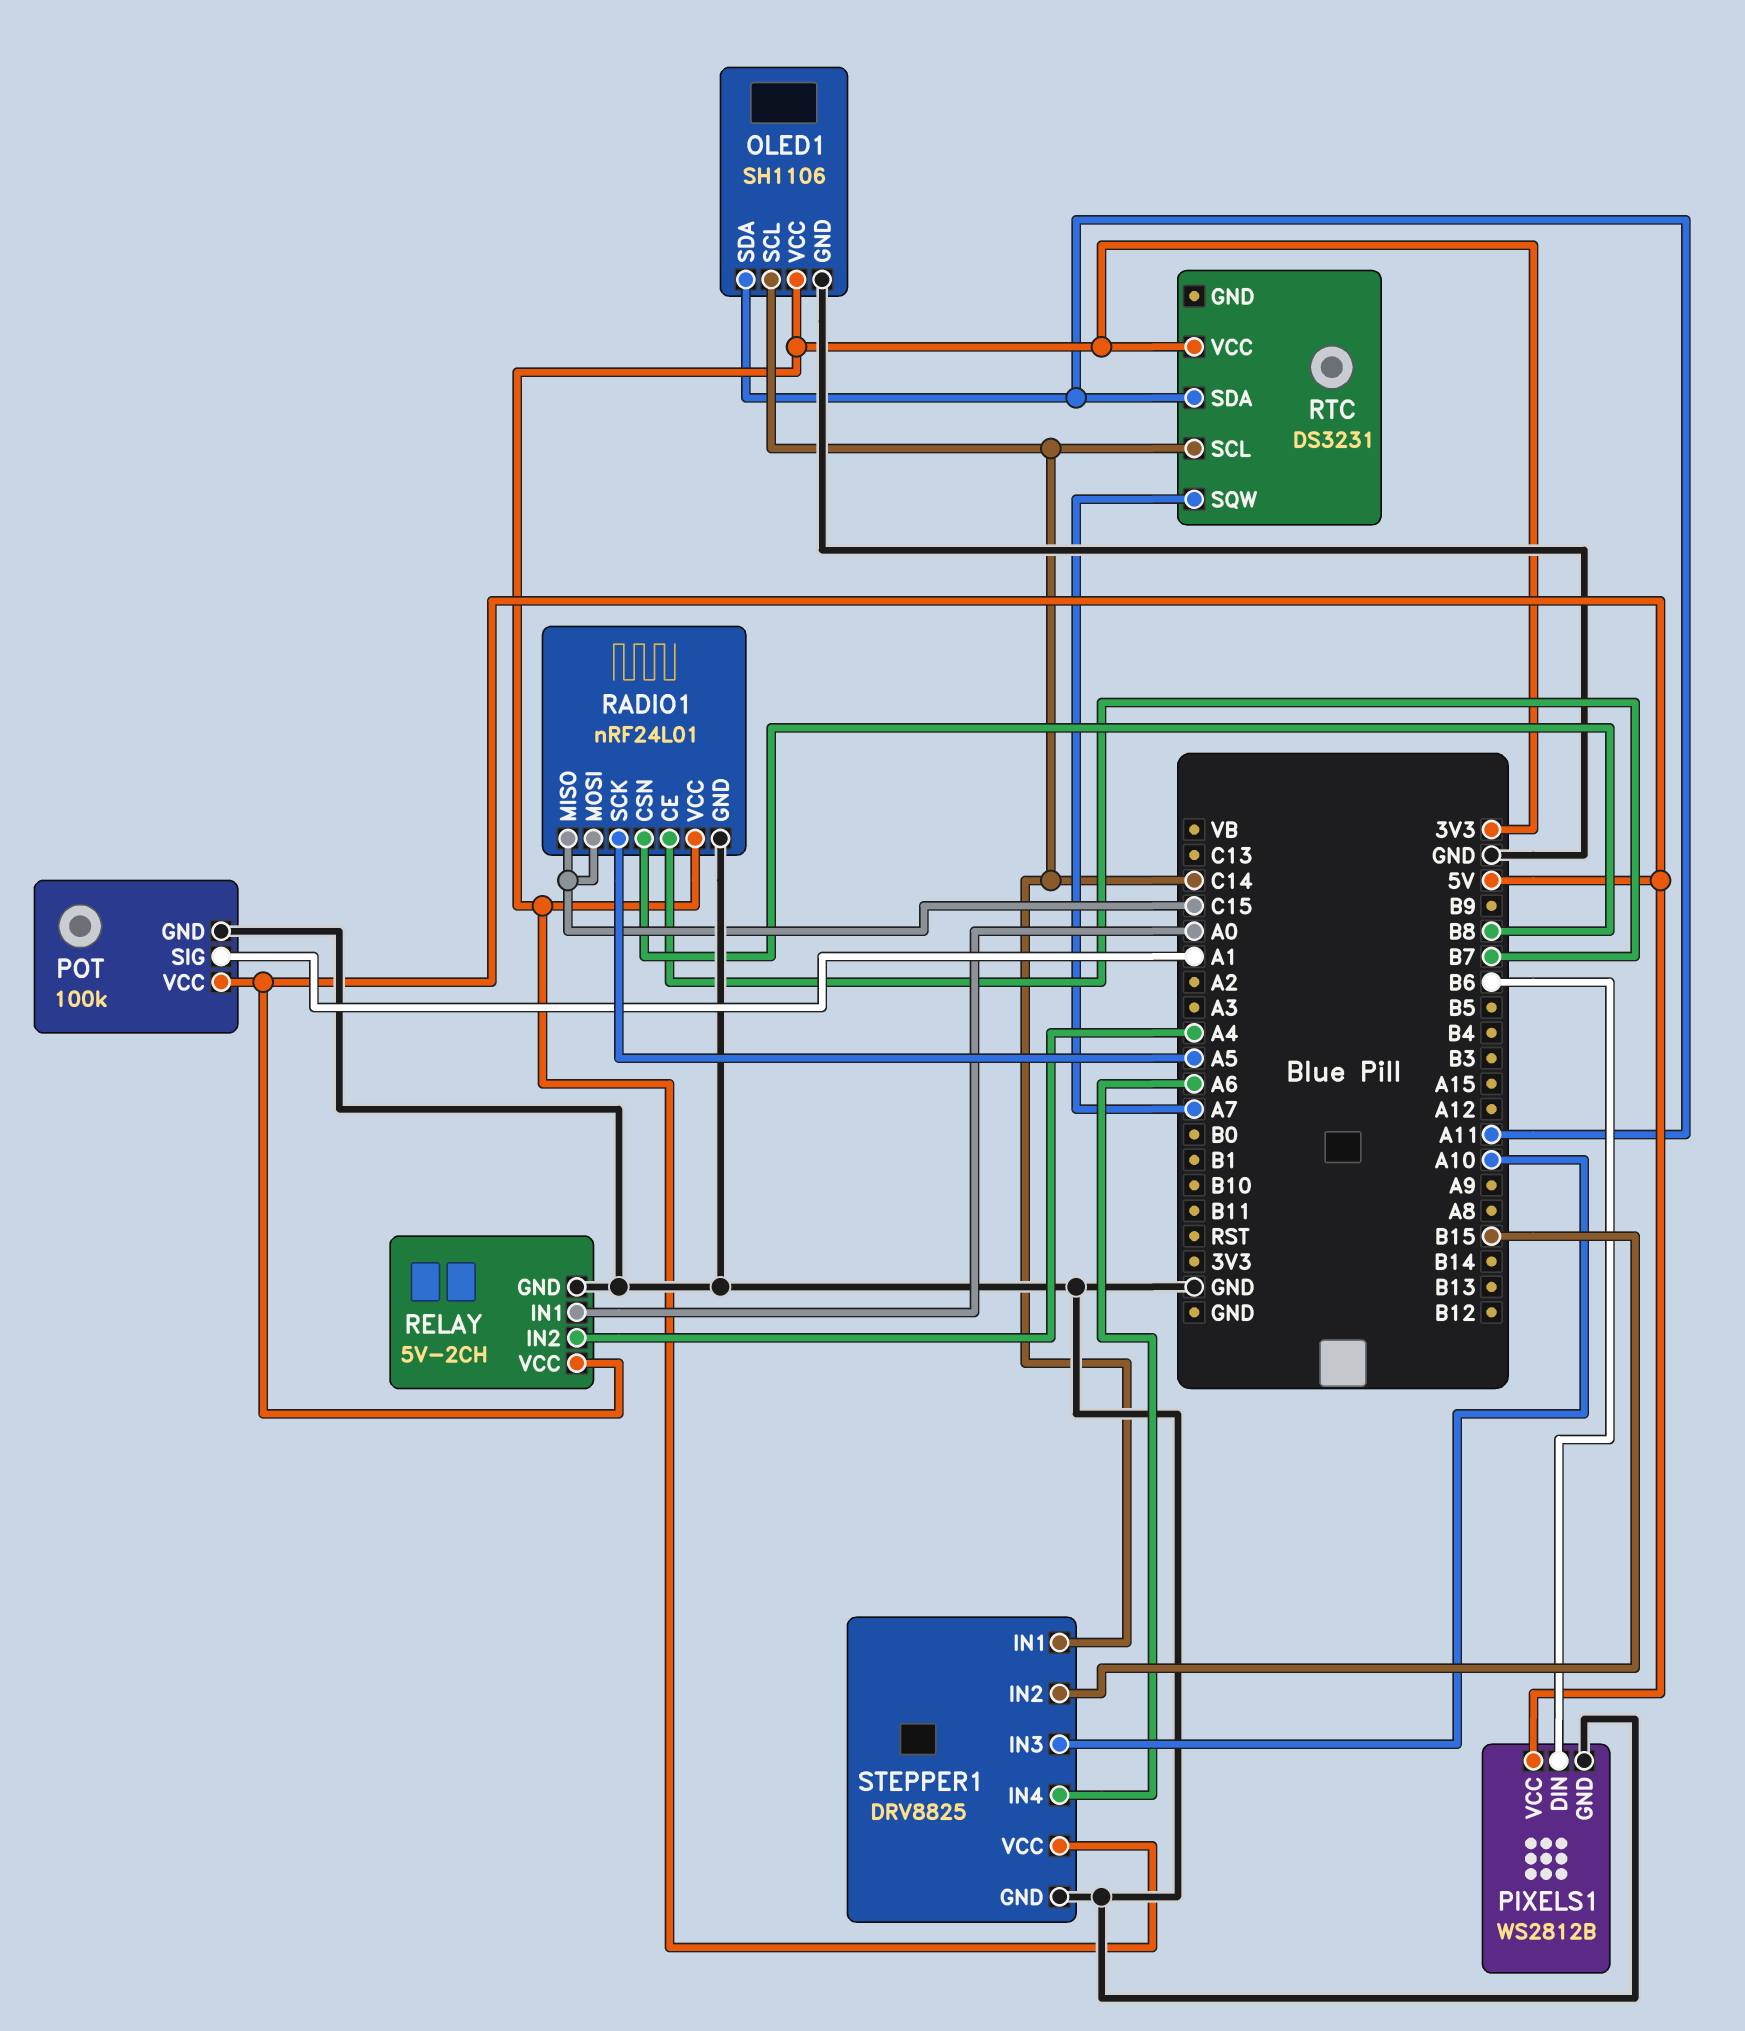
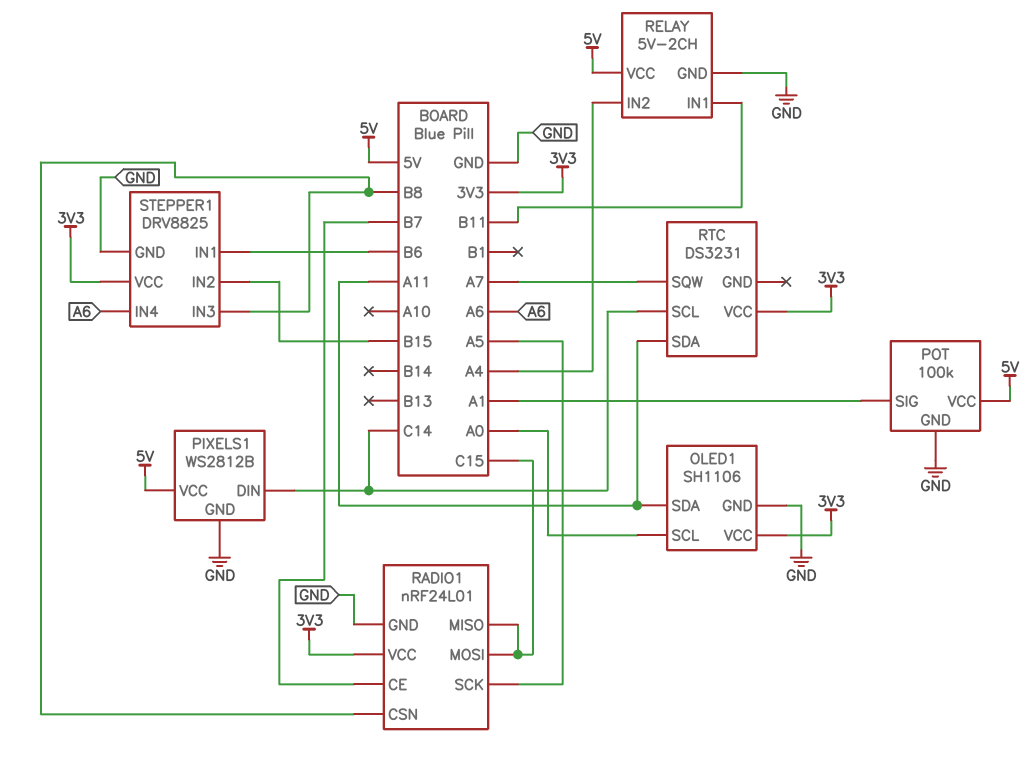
OLED1 pin SCL: C14 -> A0
PIXELS1 pin DIN: B6 -> C14
RELAY pin IN1: A0 -> B11
STEPPER1 pin IN1: C14 -> B6
STEPPER1 pin IN3: A10 -> B8

